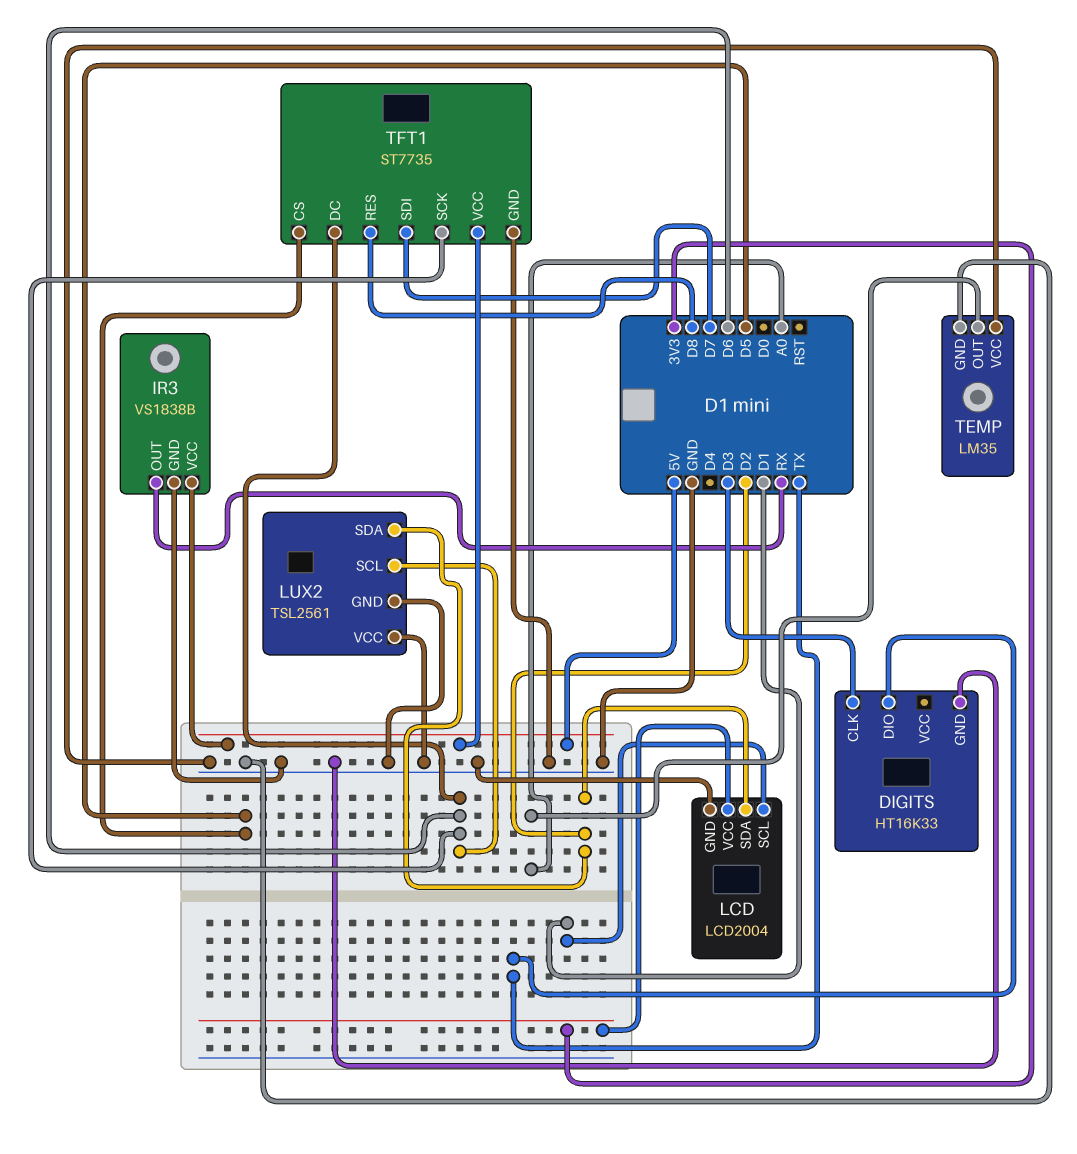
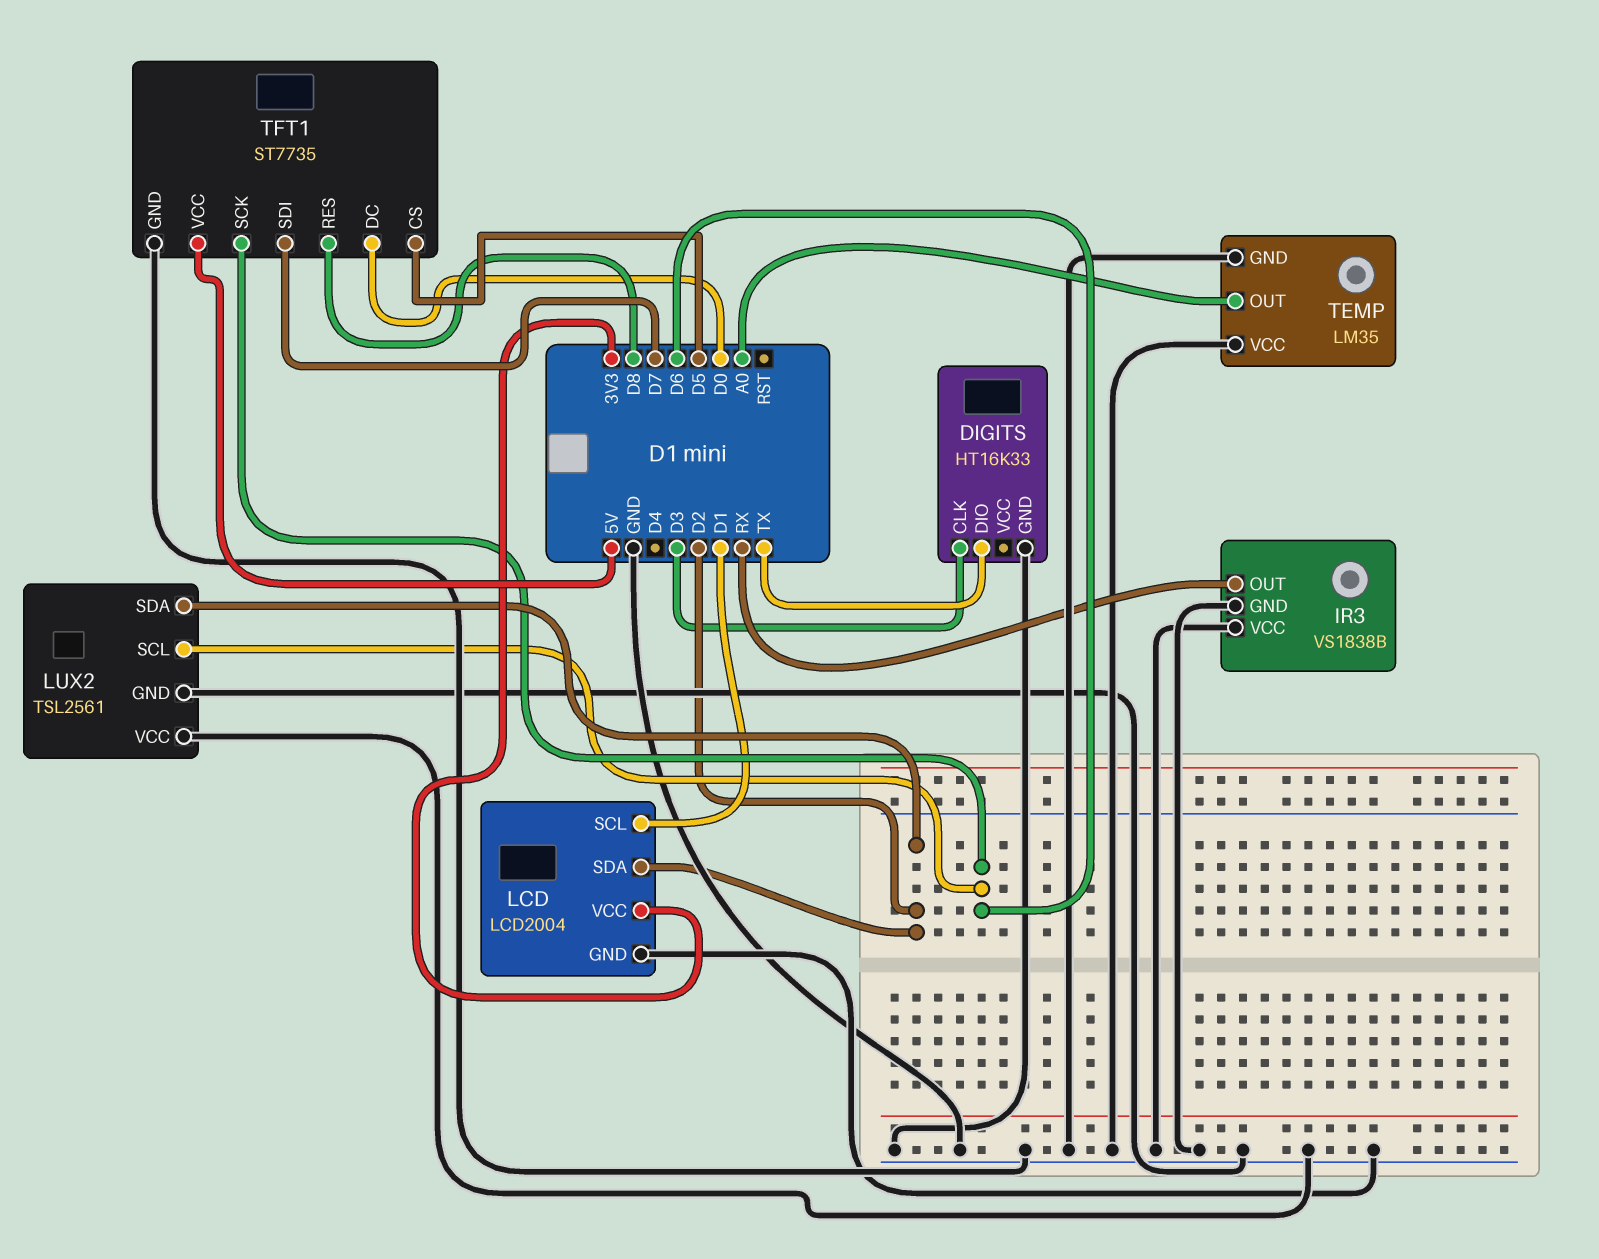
IR3 pin VCC: 5V -> GND
TFT1 pin DC: D6 -> D0

